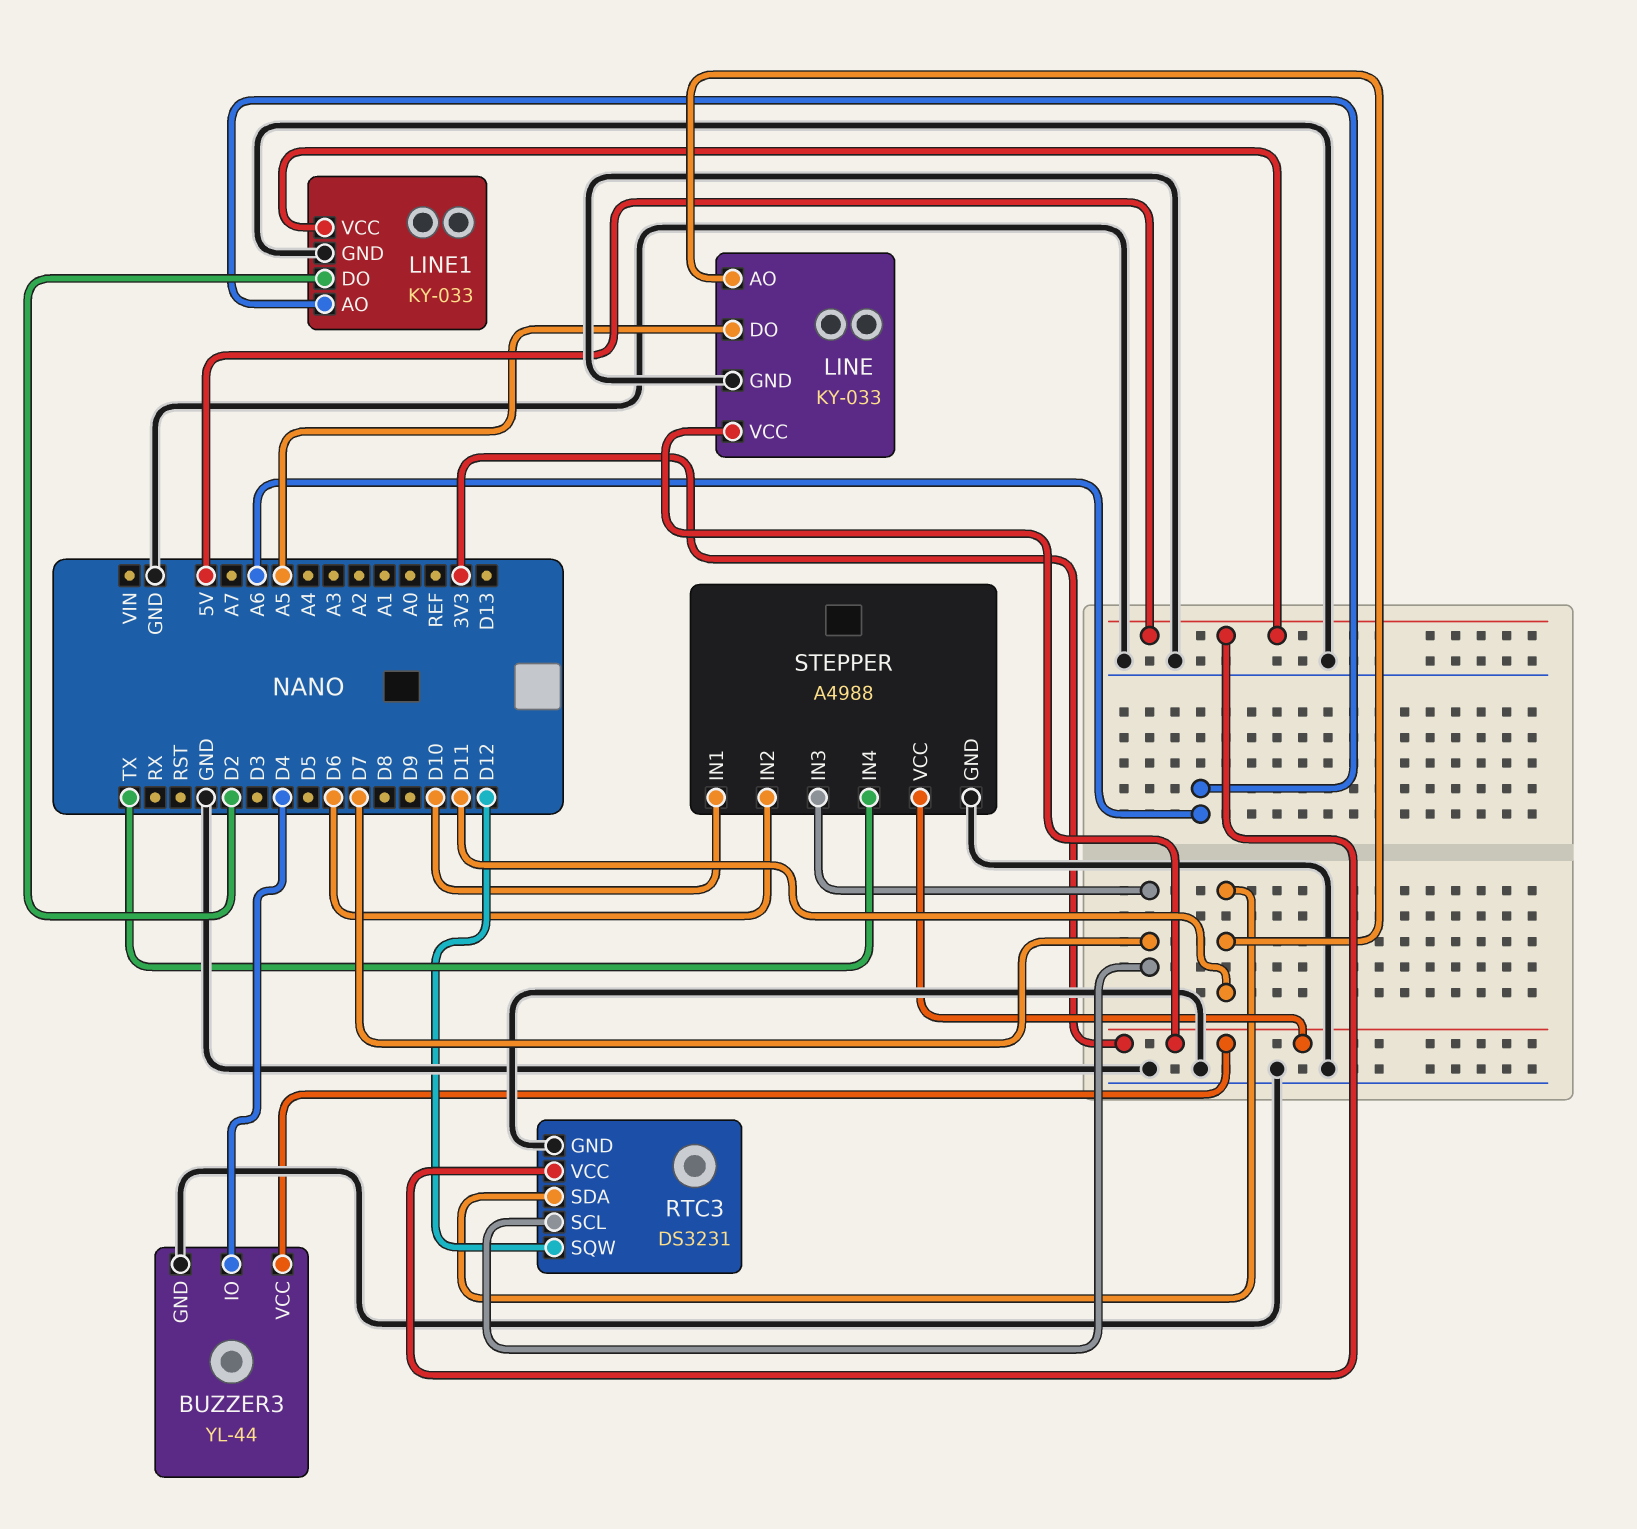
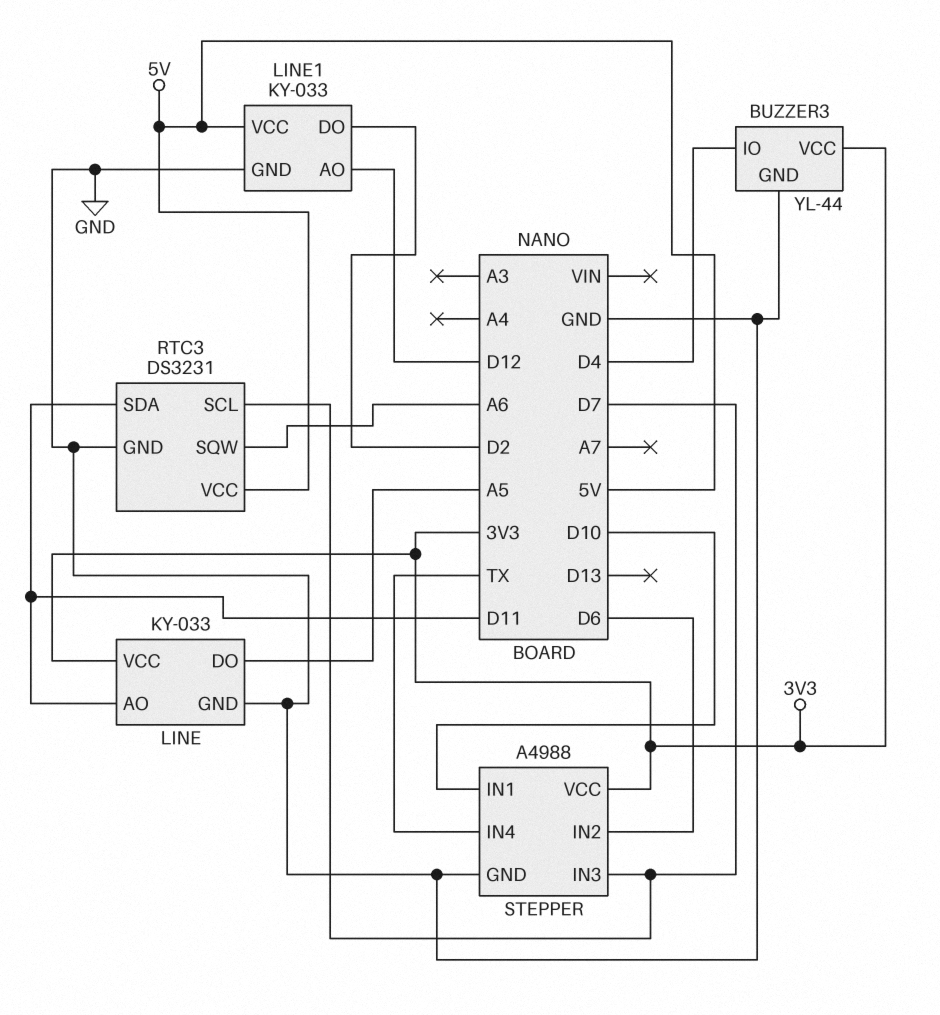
LINE1 pin AO: A6 -> D12
RTC3 pin SQW: D12 -> A6

